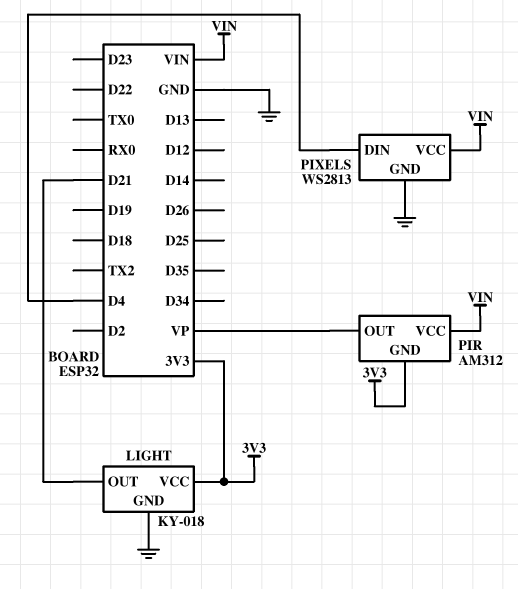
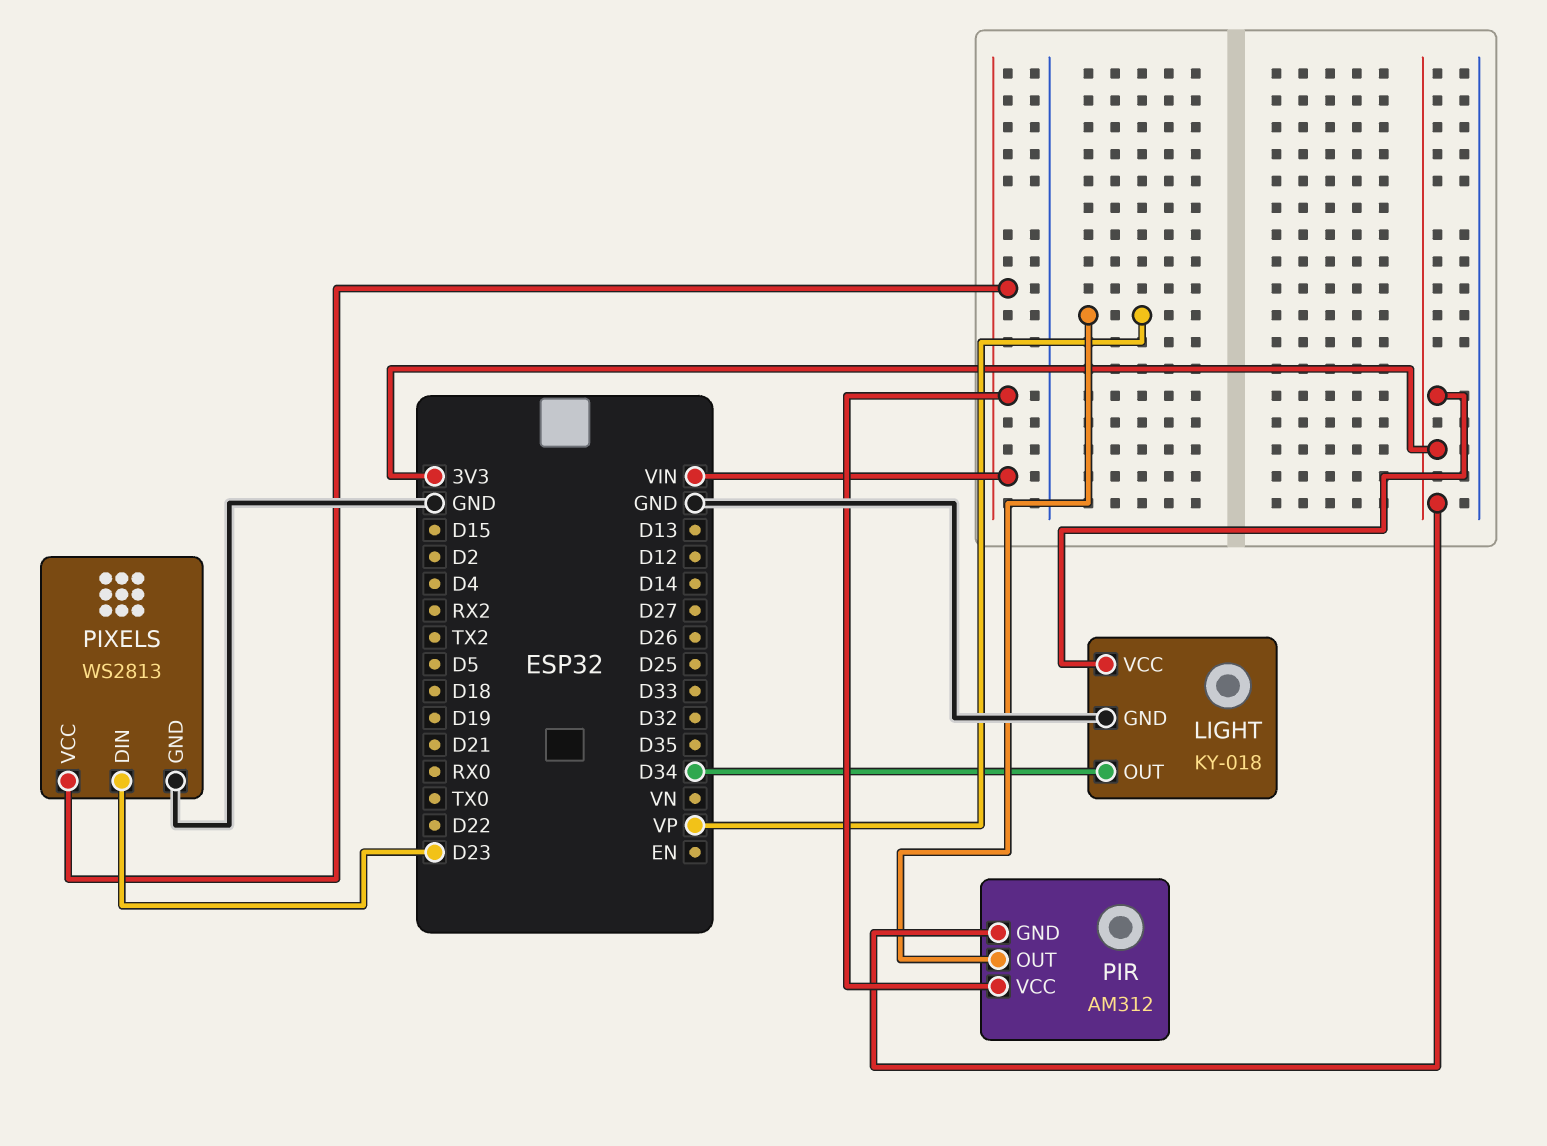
LIGHT pin OUT: D21 -> D34
PIXELS pin DIN: D4 -> D23

